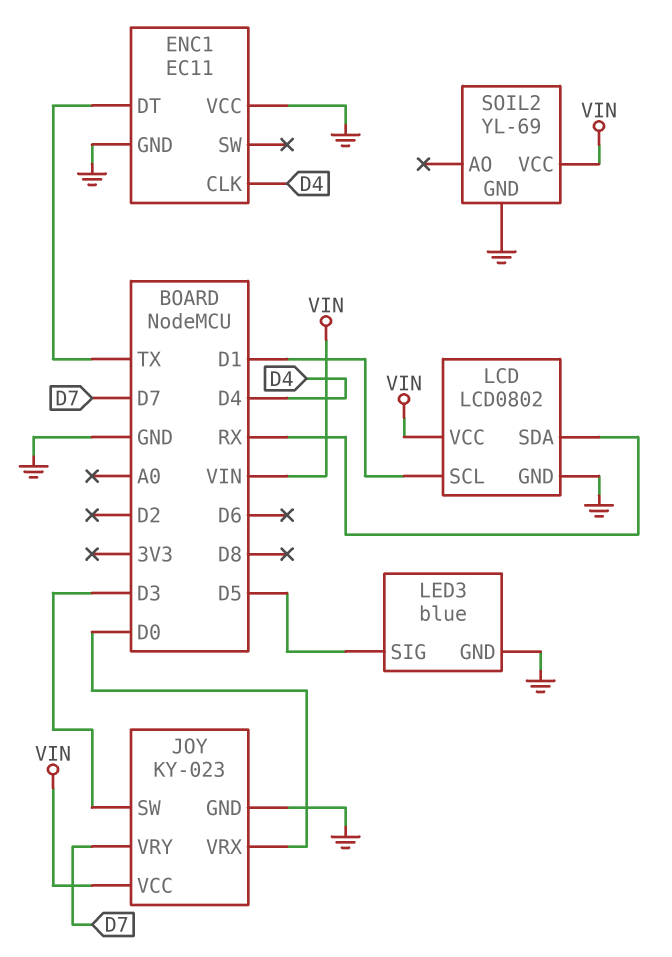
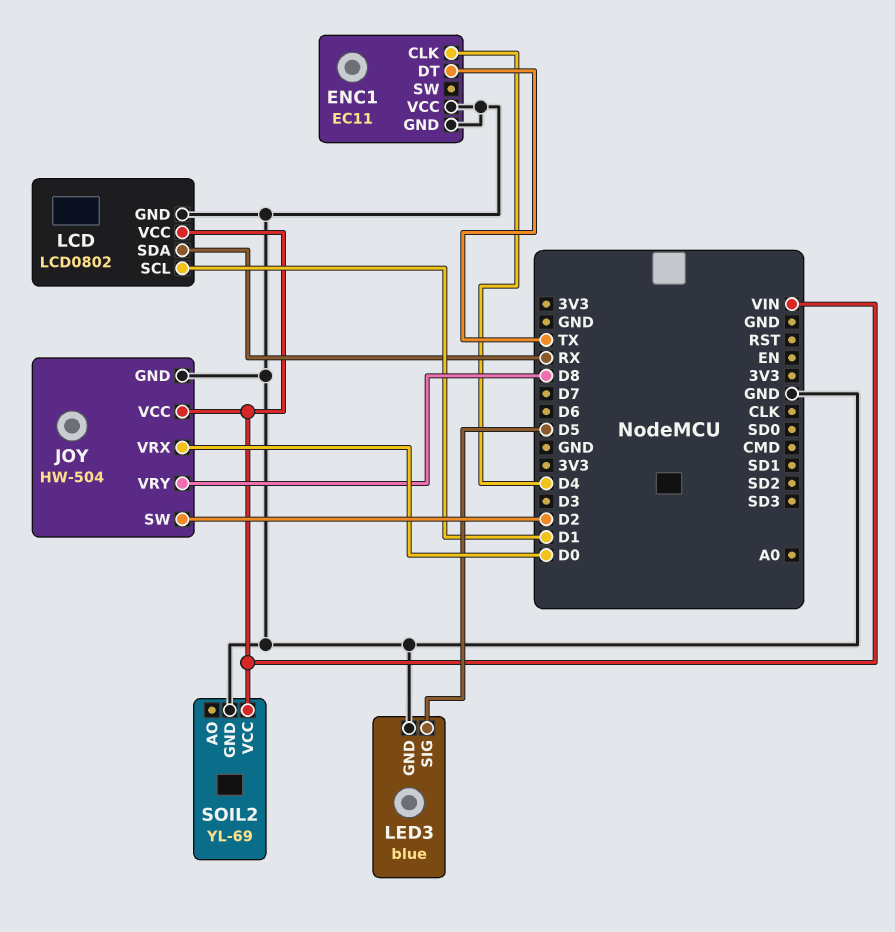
JOY: KY-023 -> HW-504
JOY pin SW: D3 -> D2
JOY pin VRY: D7 -> D8

